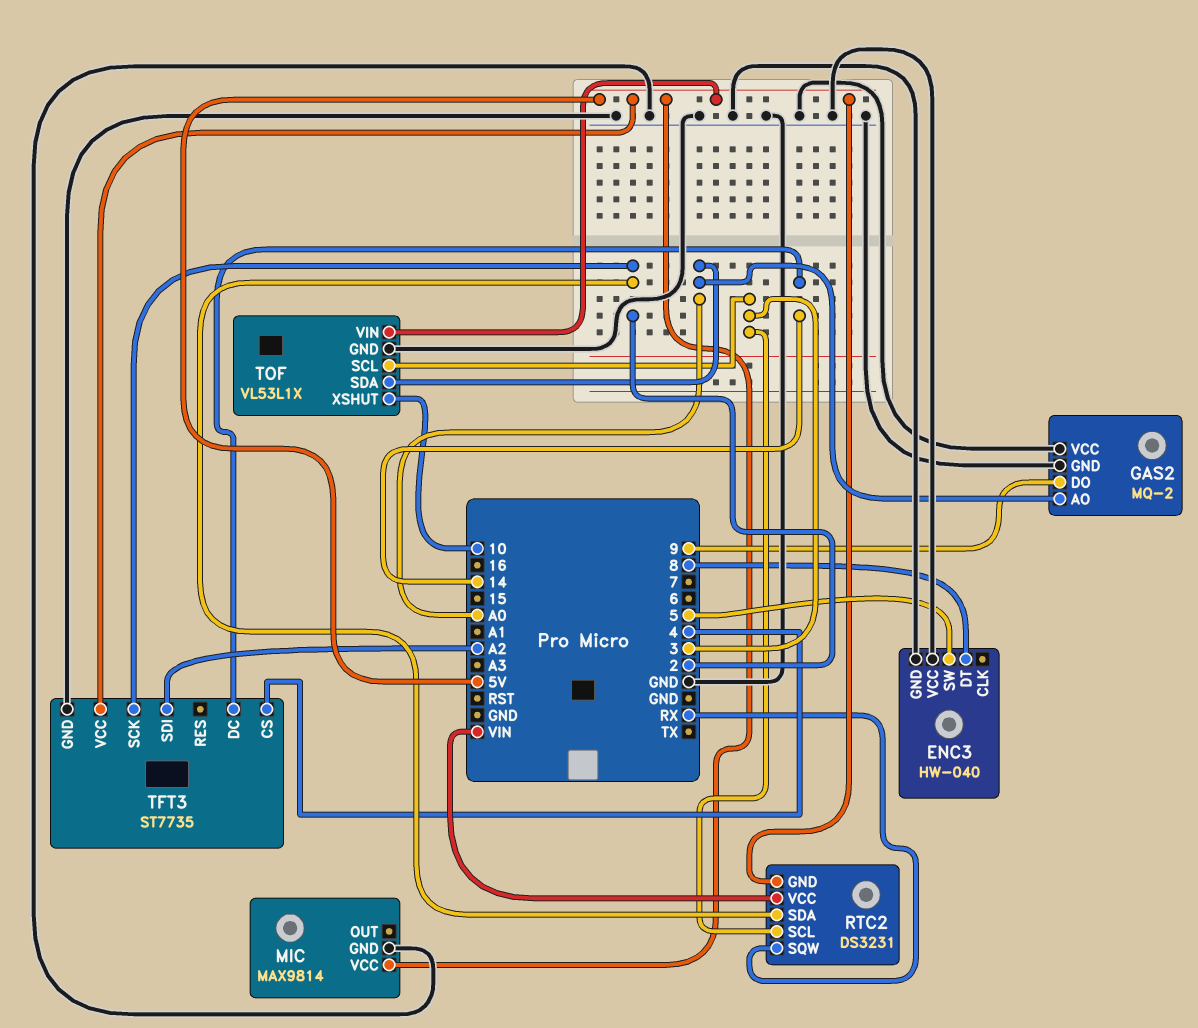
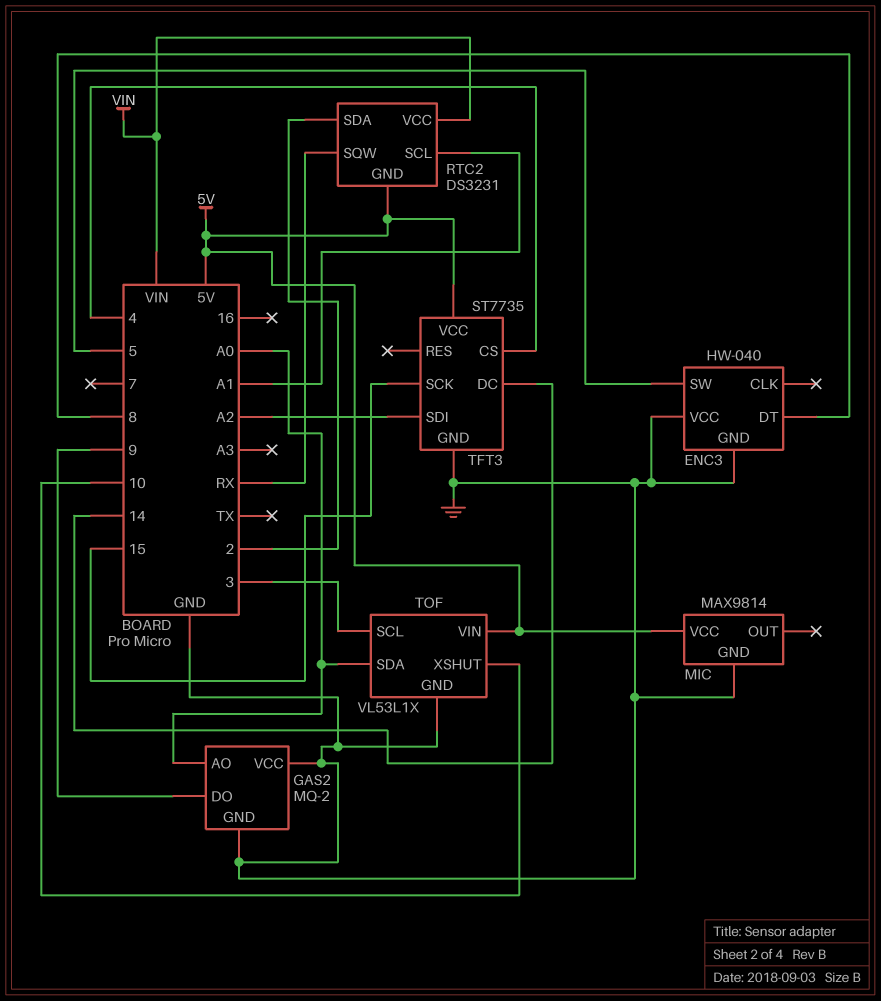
RTC2 pin SCL: 3 -> A1
TFT3 pin SCK: 2 -> 15

